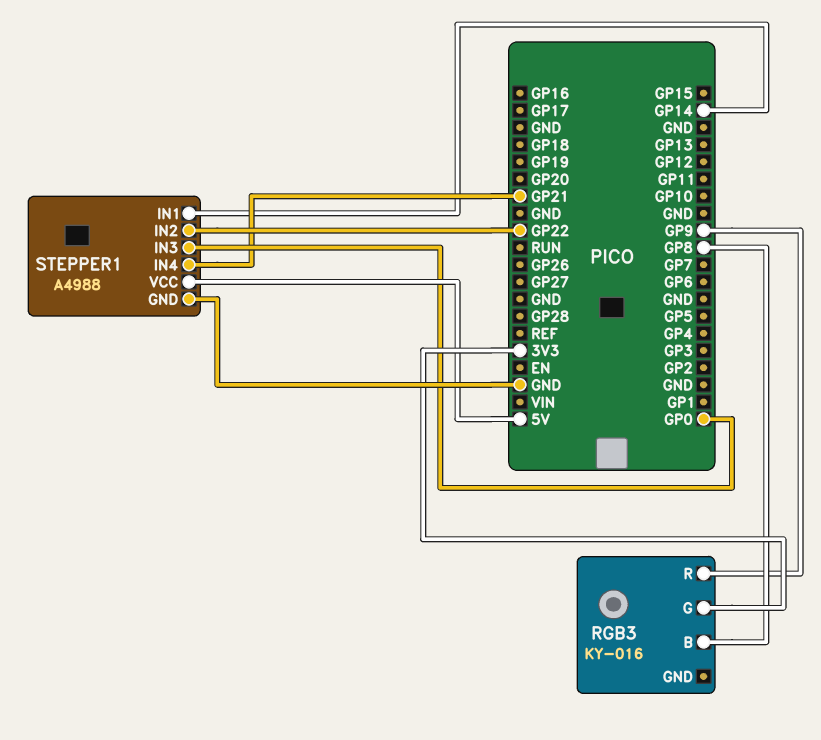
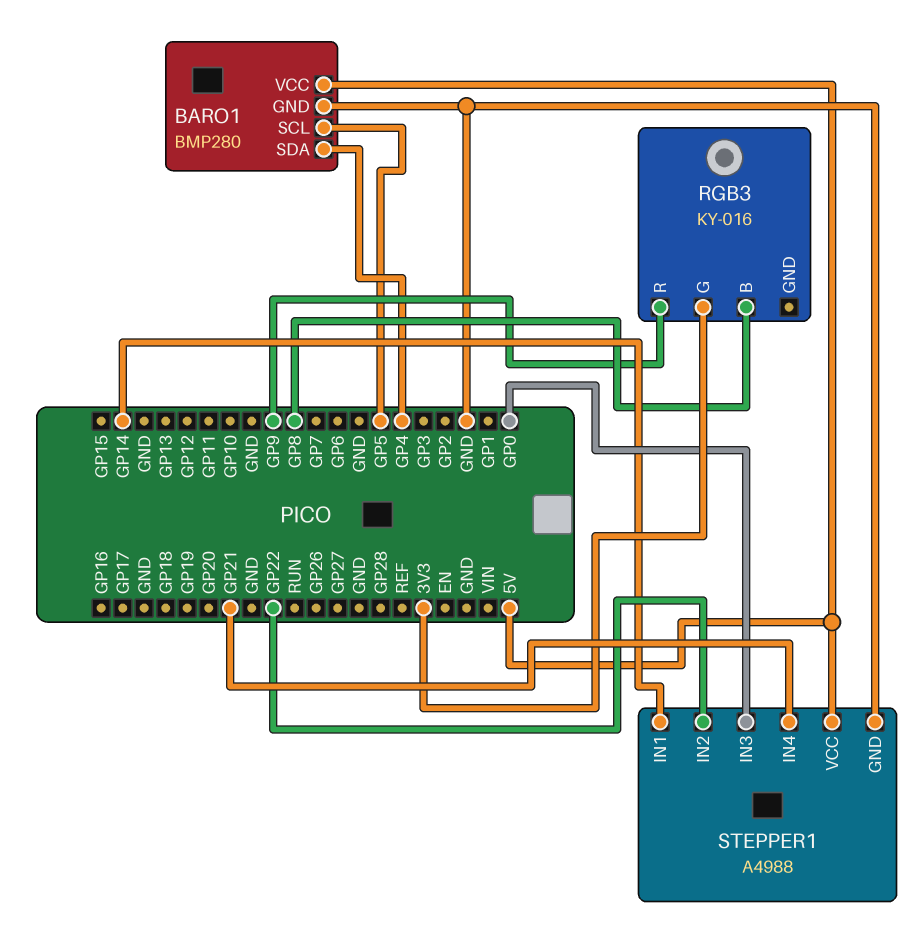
BARO1: none -> BMP280
BARO1 pin GND: none -> GND
BARO1 pin SCL: none -> GP5
BARO1 pin SDA: none -> GP4
BARO1 pin VCC: none -> 5V

